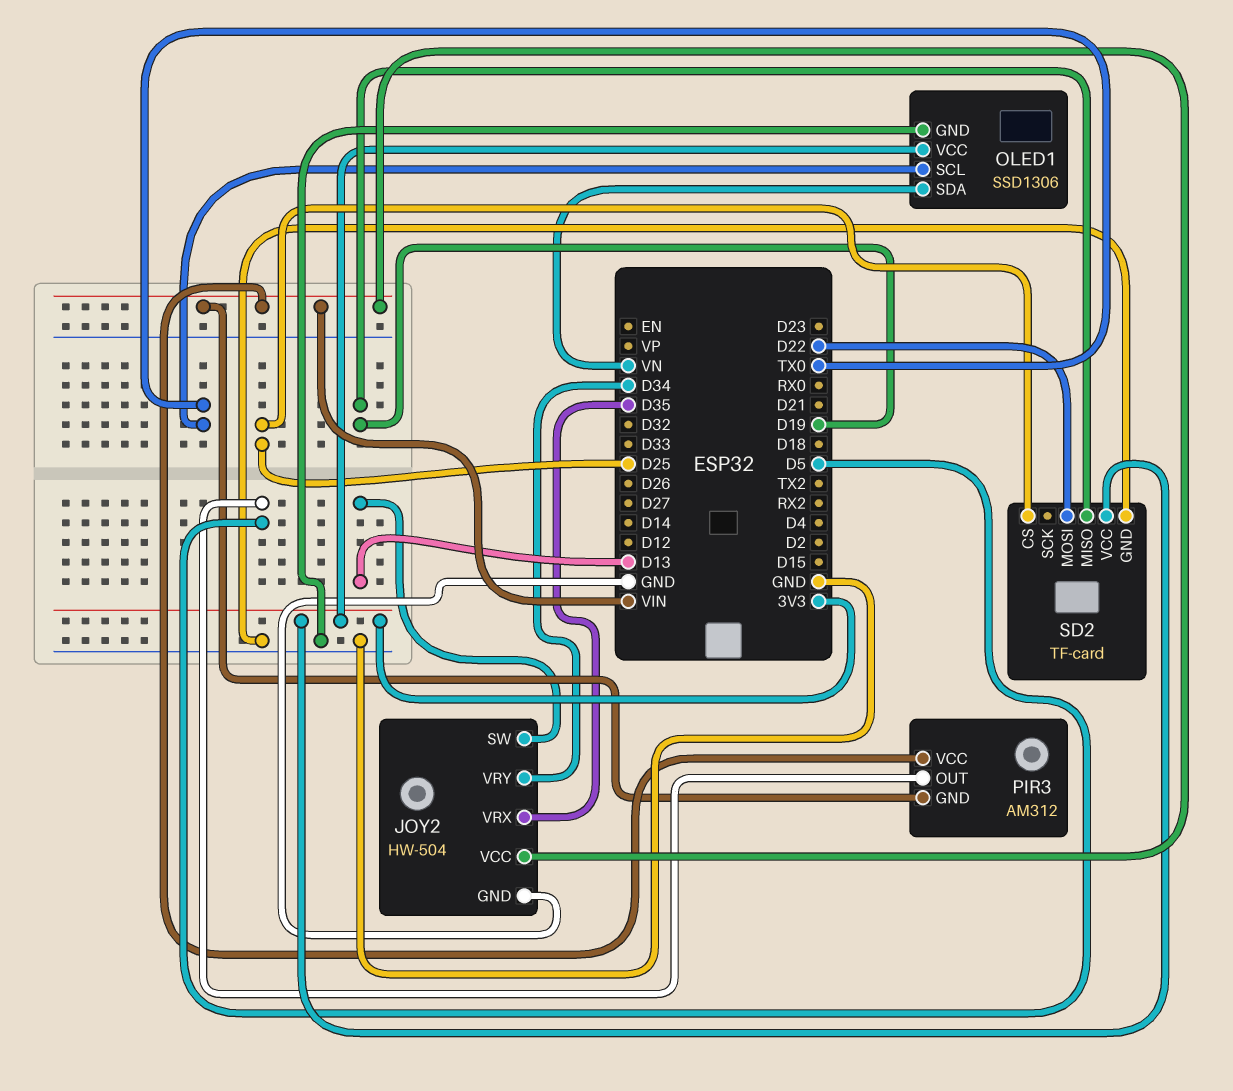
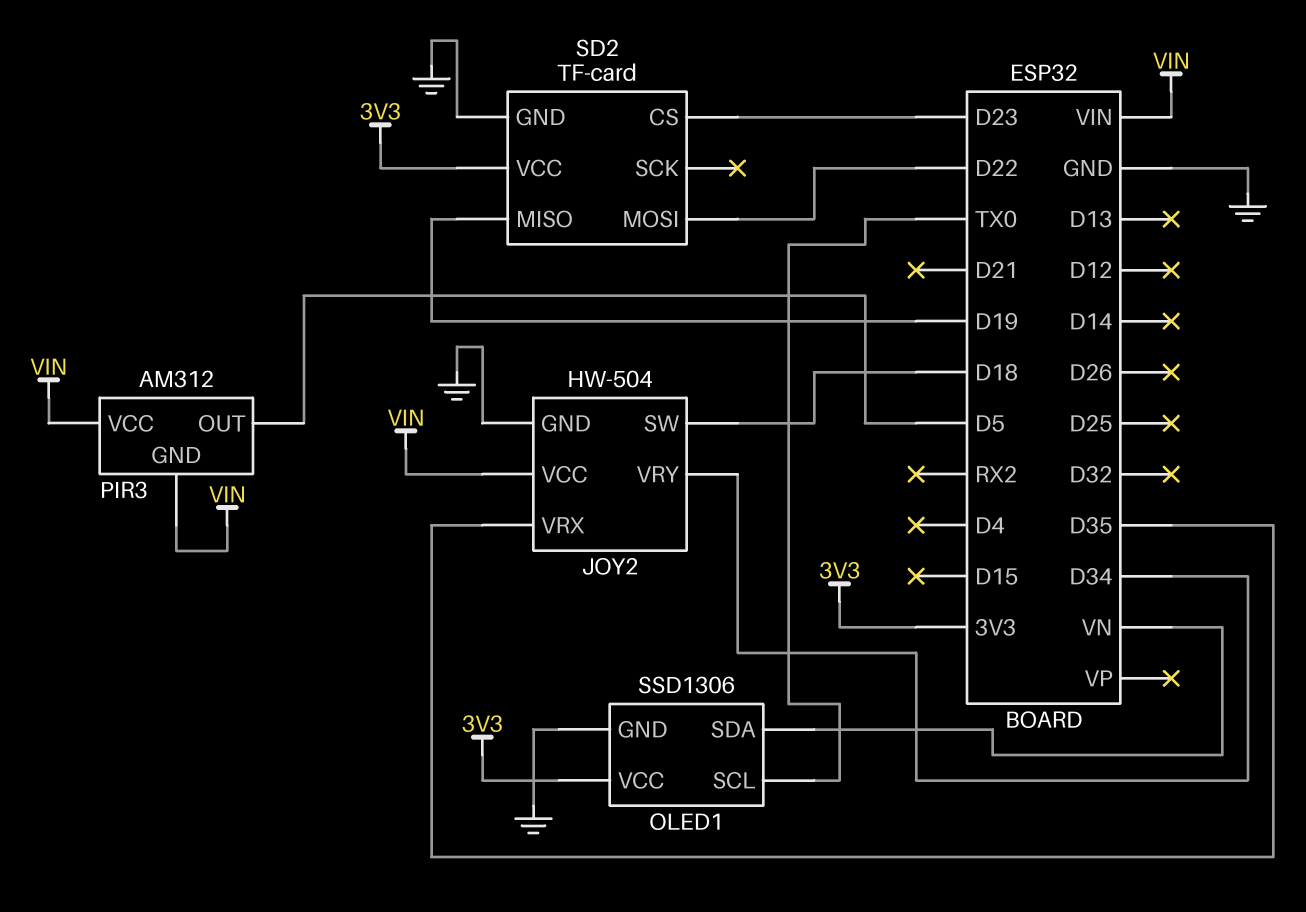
JOY2 pin SW: D13 -> D18
SD2 pin CS: D25 -> D23

